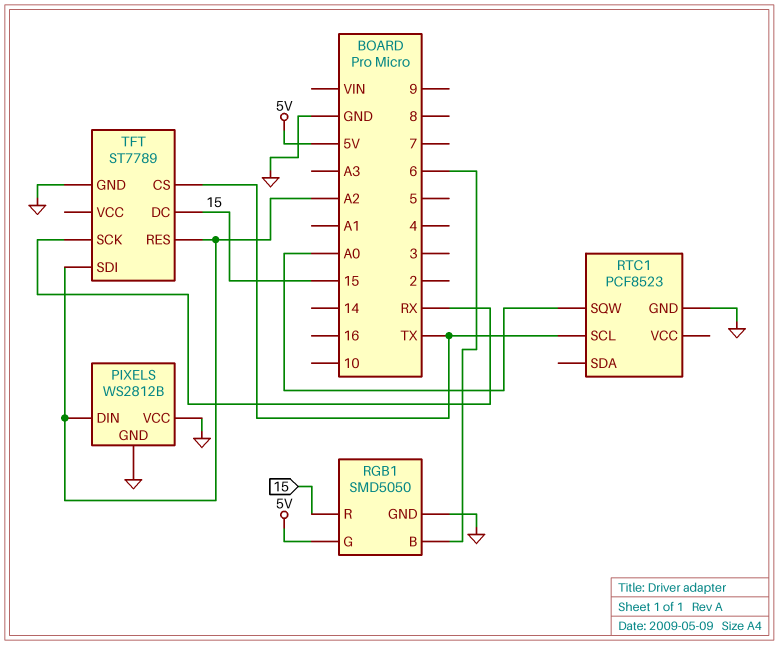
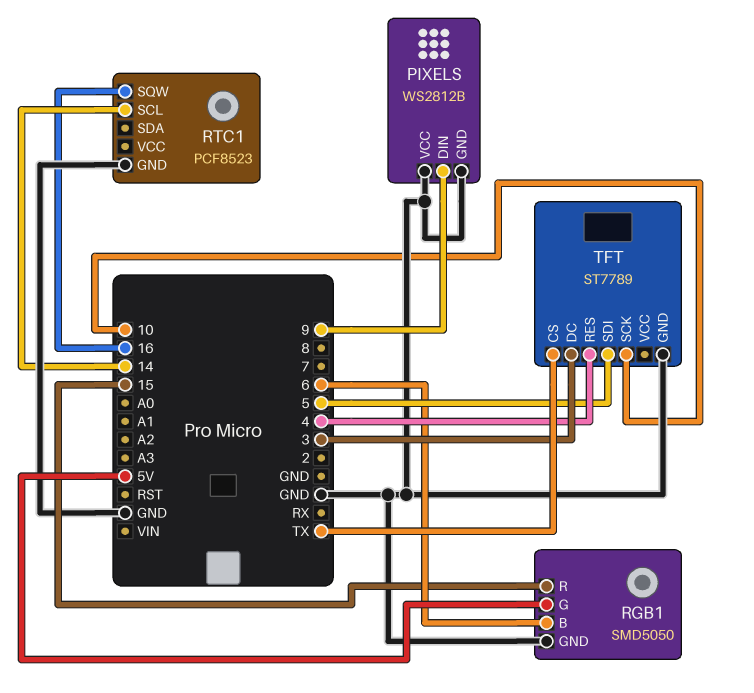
PIXELS pin DIN: A2 -> 9
RTC1 pin SCL: TX -> 14
RTC1 pin SQW: A0 -> 16
TFT pin DC: 15 -> 3
TFT pin RES: A2 -> 4
TFT pin SCK: RX -> 10
TFT pin SDI: A2 -> 5

